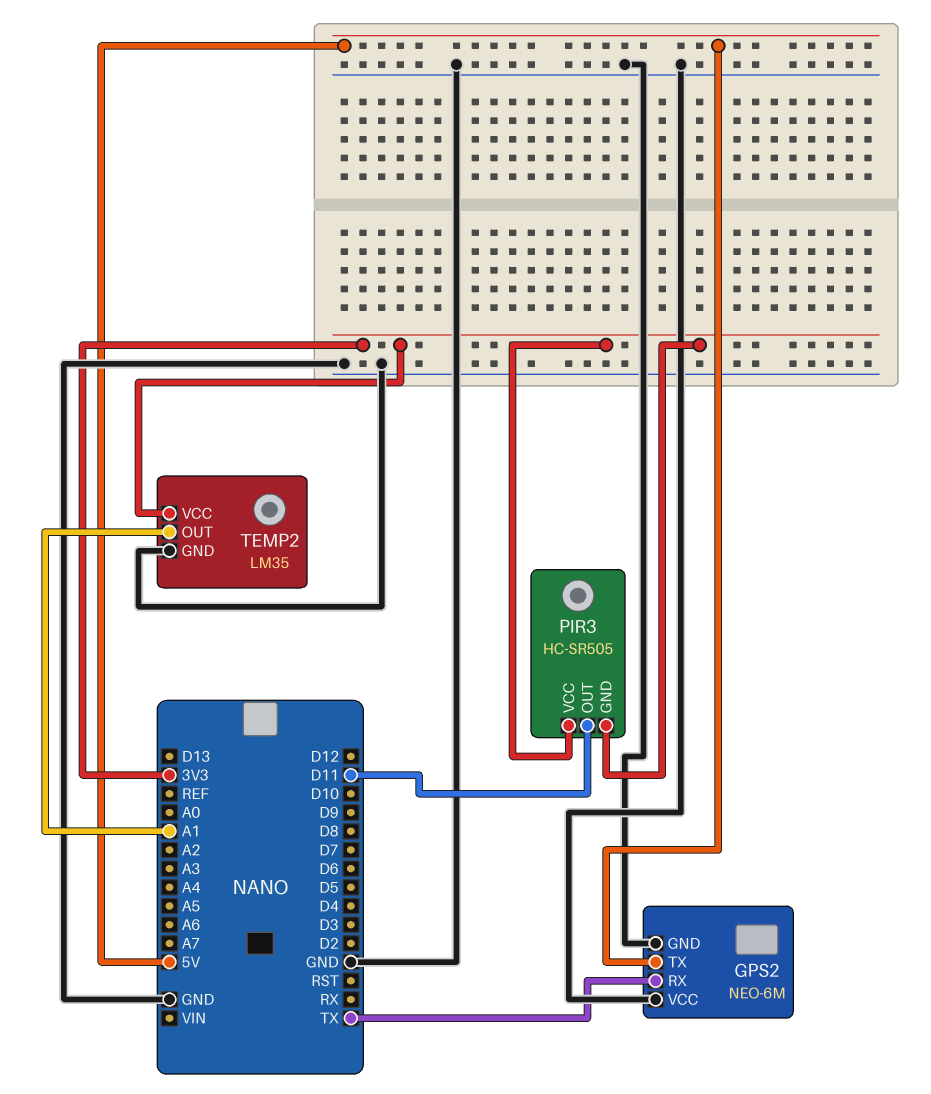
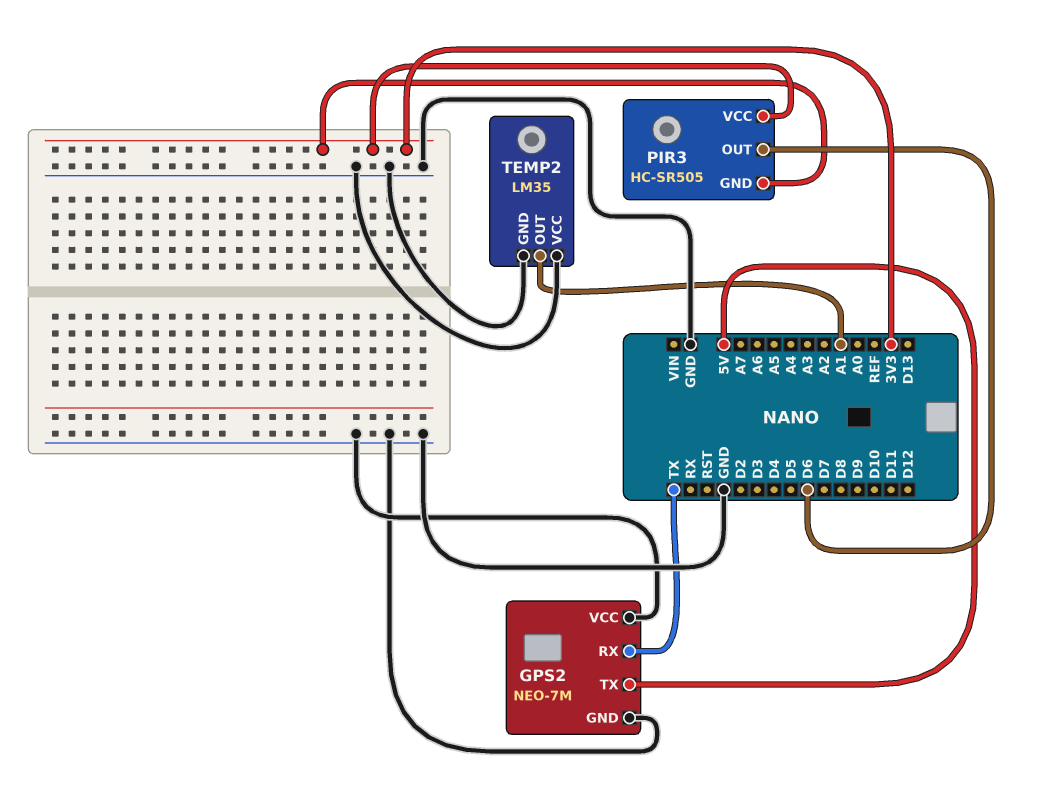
GPS2: NEO-6M -> NEO-7M
PIR3 pin OUT: D11 -> D6
TEMP2 pin VCC: 3V3 -> GND

